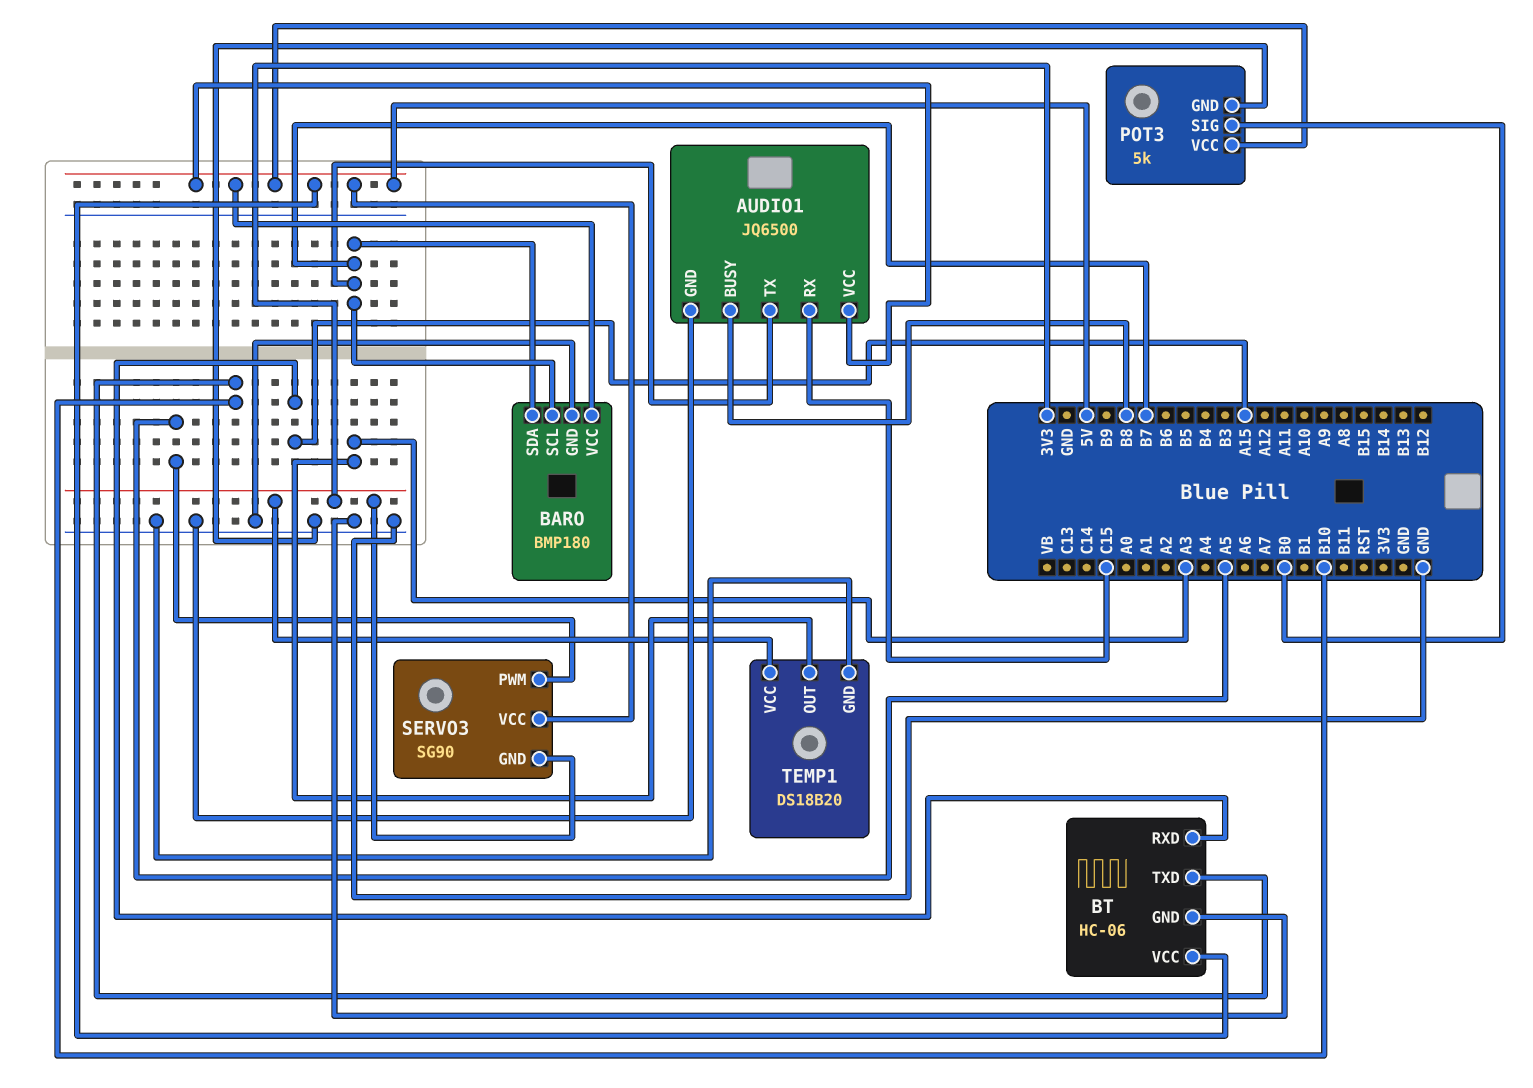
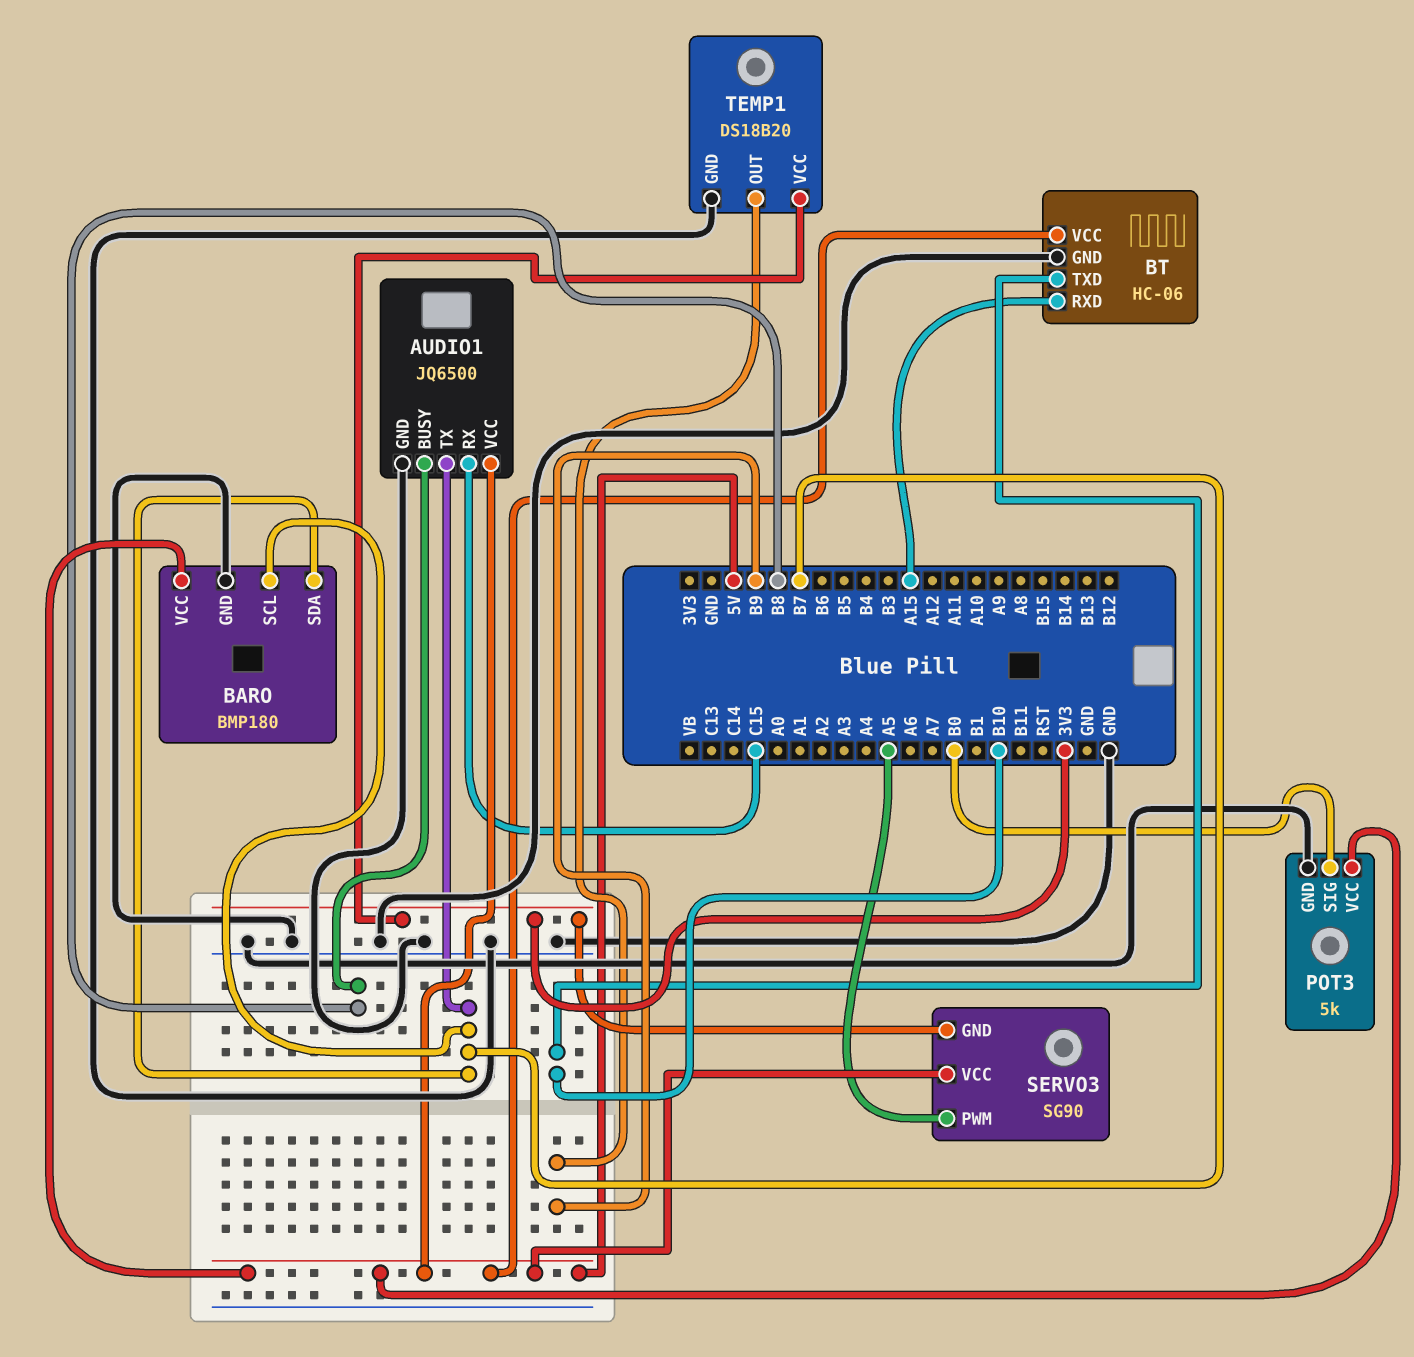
TEMP1 pin OUT: A3 -> B9

